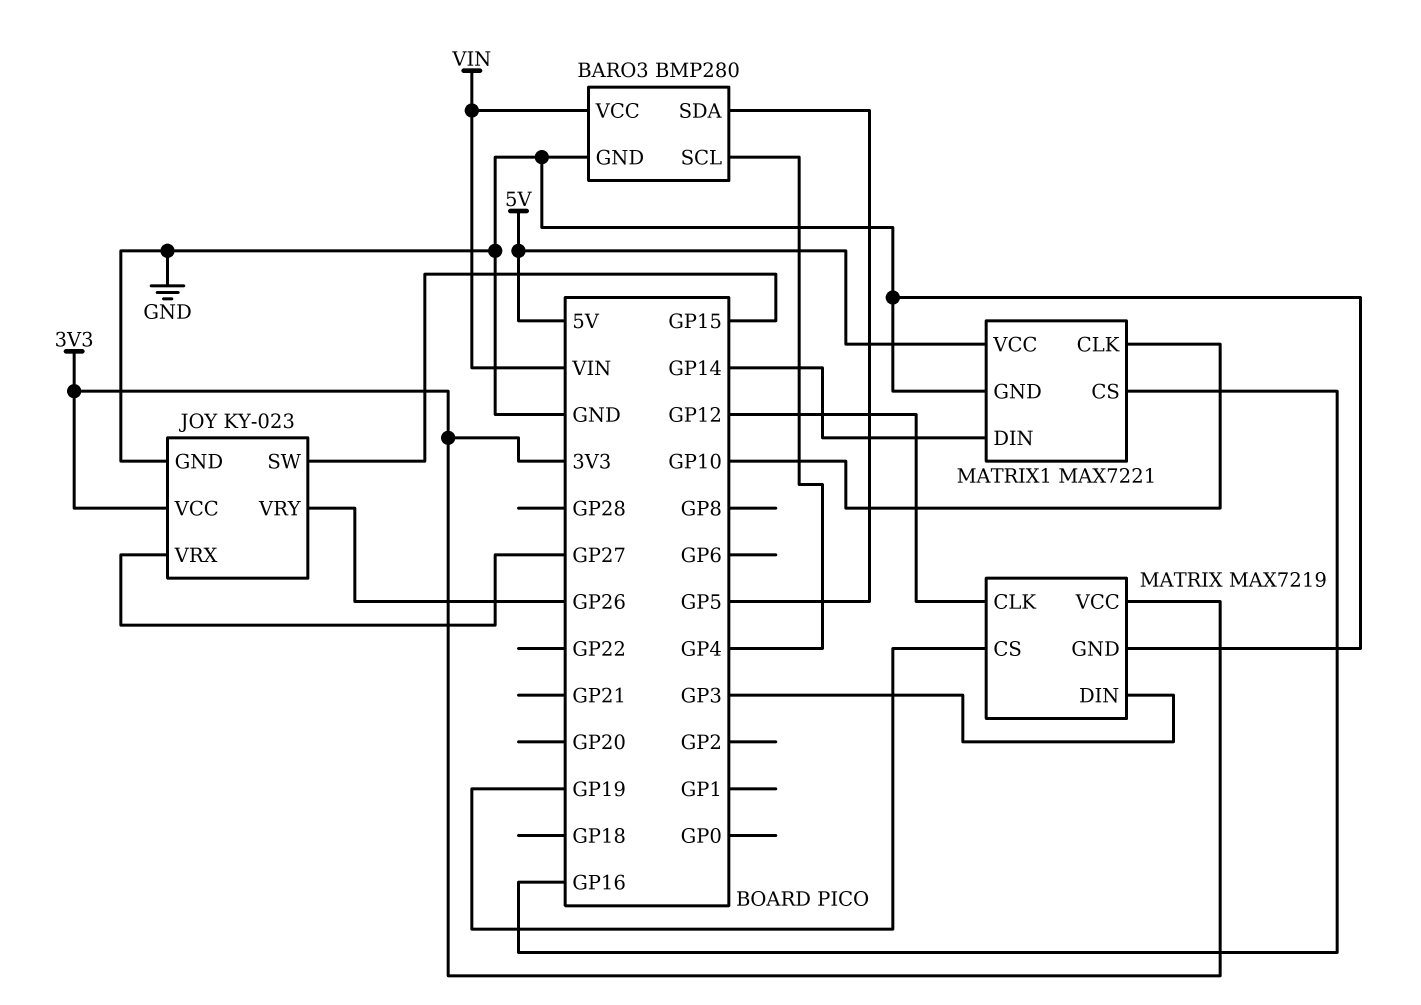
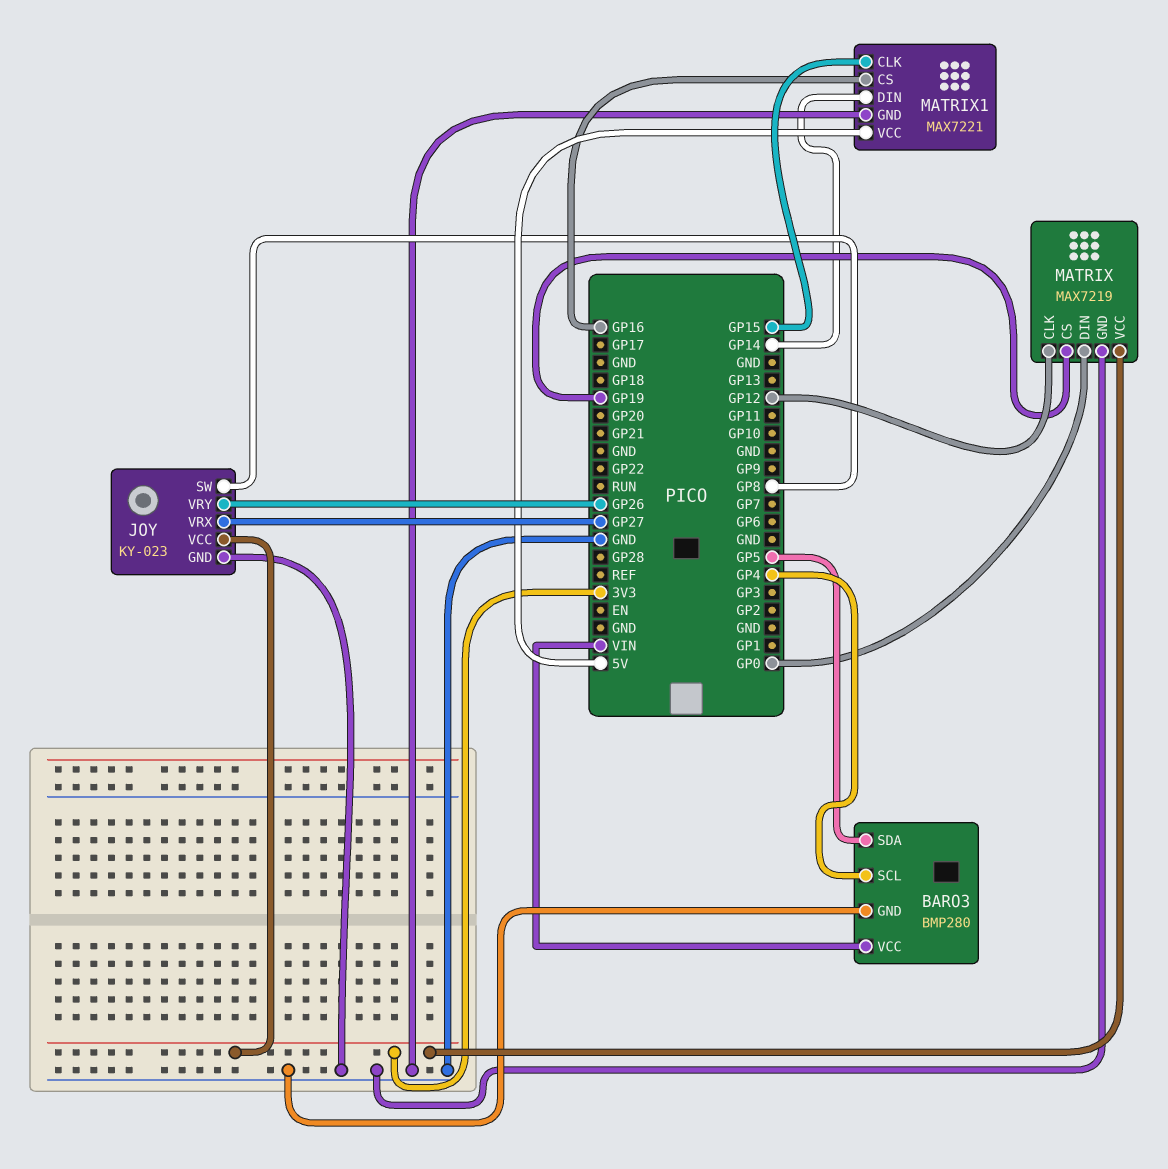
JOY pin SW: GP15 -> GP8
MATRIX pin DIN: GP3 -> GP0
MATRIX1 pin CLK: GP10 -> GP15

